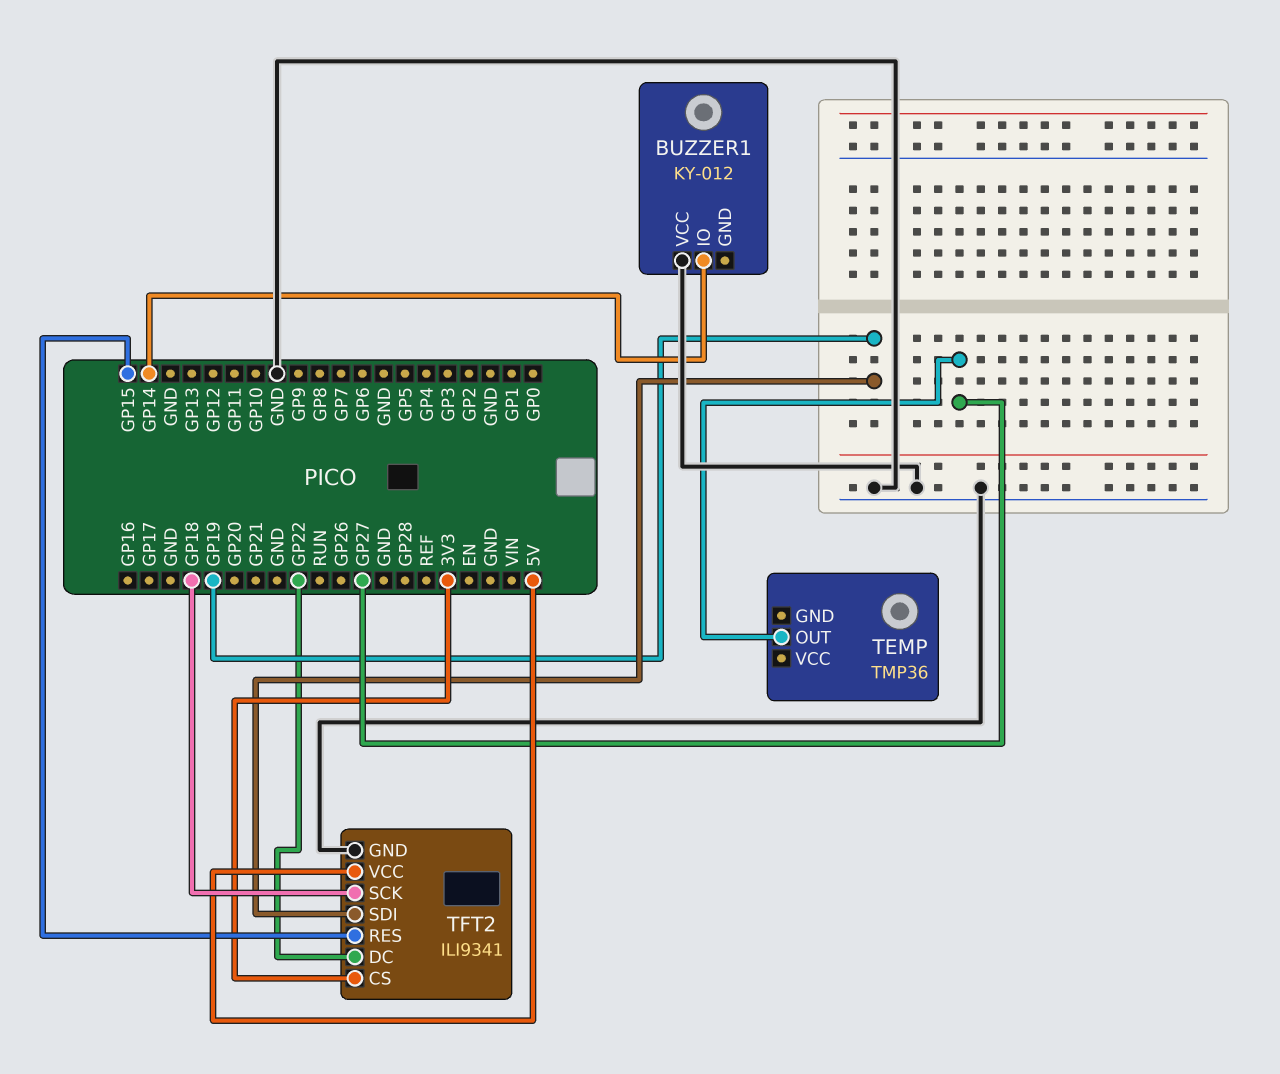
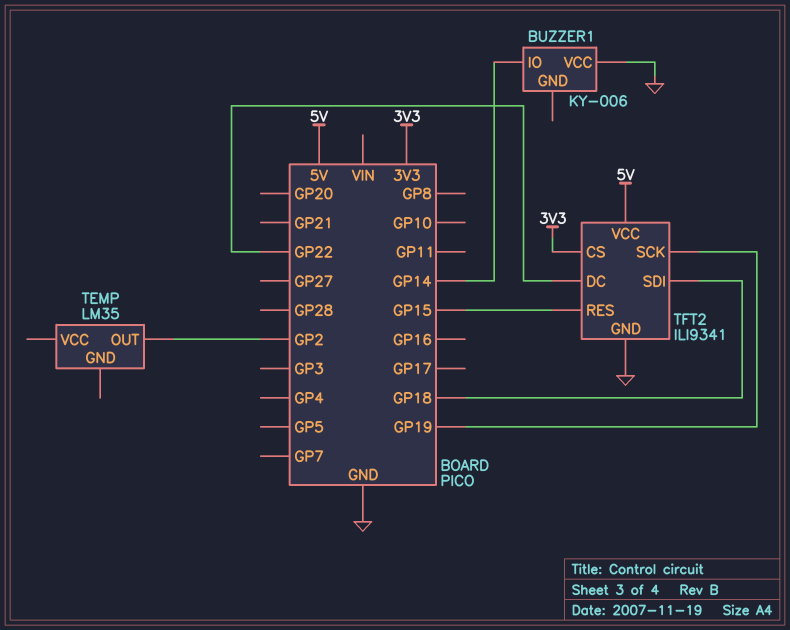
BUZZER1: KY-012 -> KY-006
TEMP: TMP36 -> LM35
TEMP pin OUT: GP27 -> GP2
TFT2 pin SCK: GP18 -> GP19
TFT2 pin SDI: GP19 -> GP18

